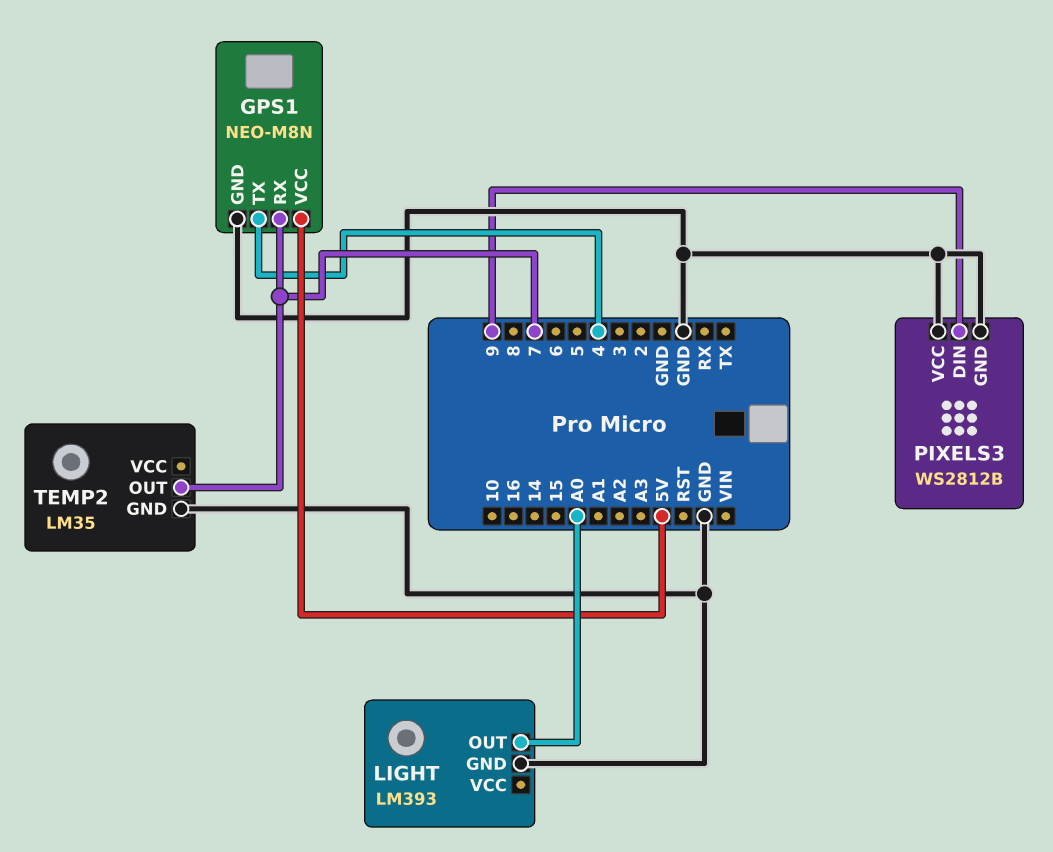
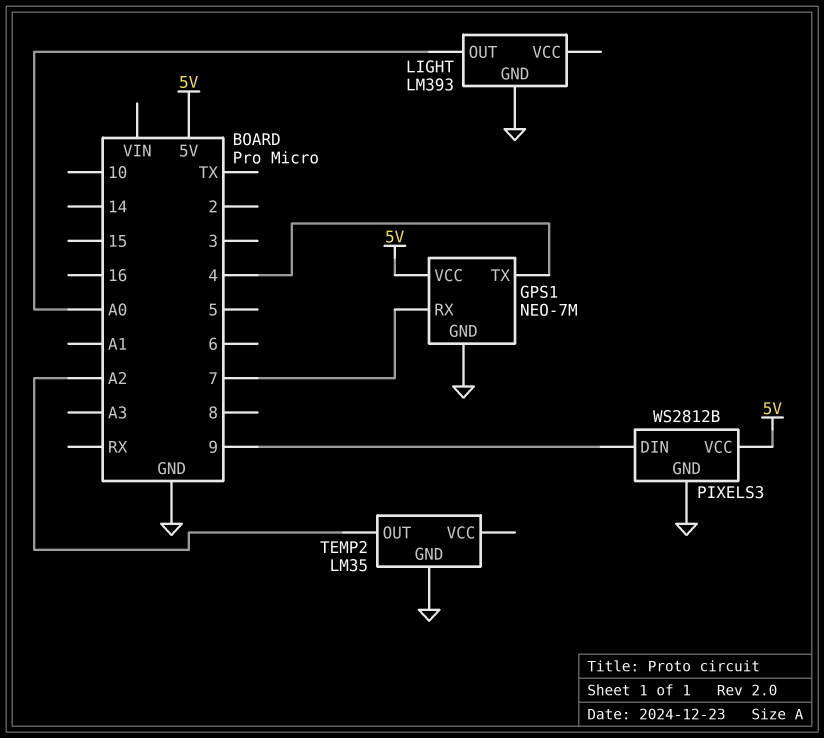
GPS1: NEO-M8N -> NEO-7M
PIXELS3 pin VCC: GND -> 5V
TEMP2 pin OUT: 7 -> A2

